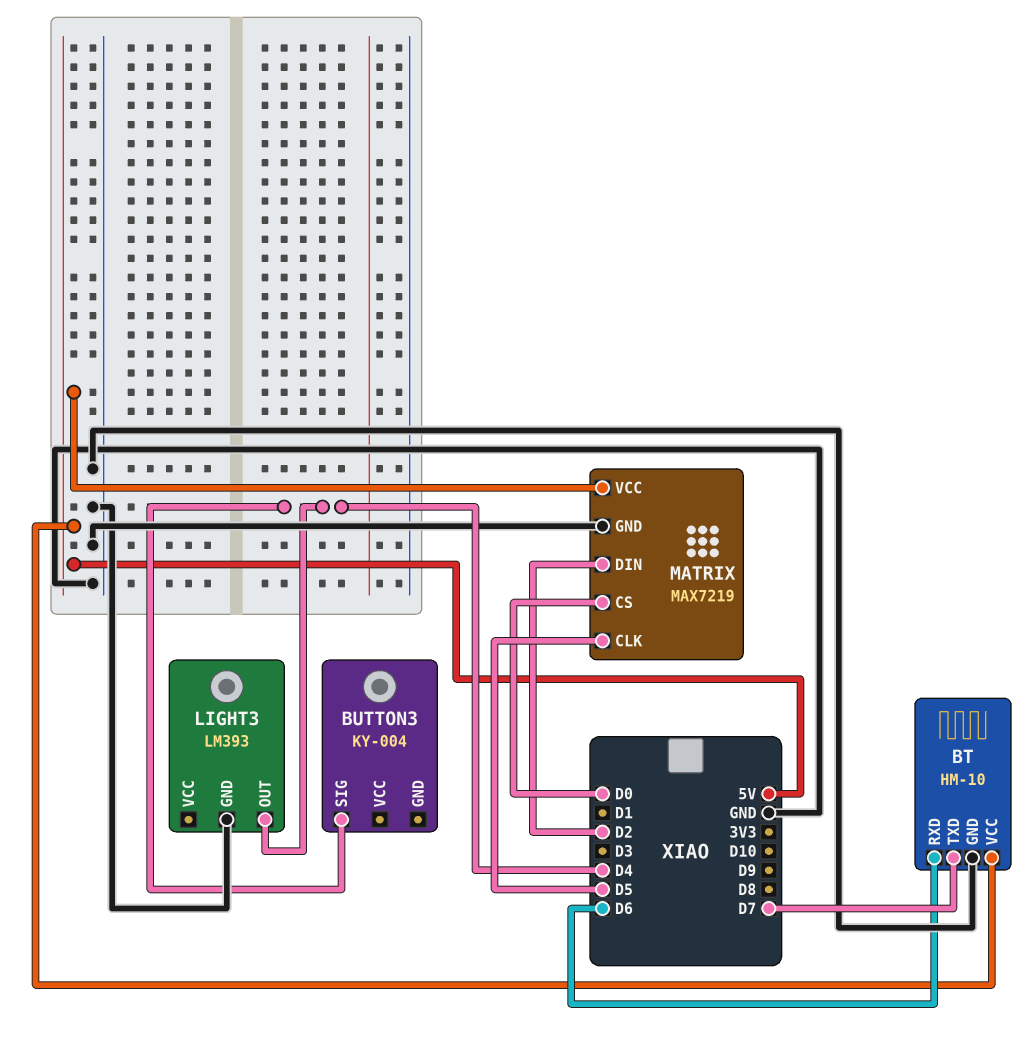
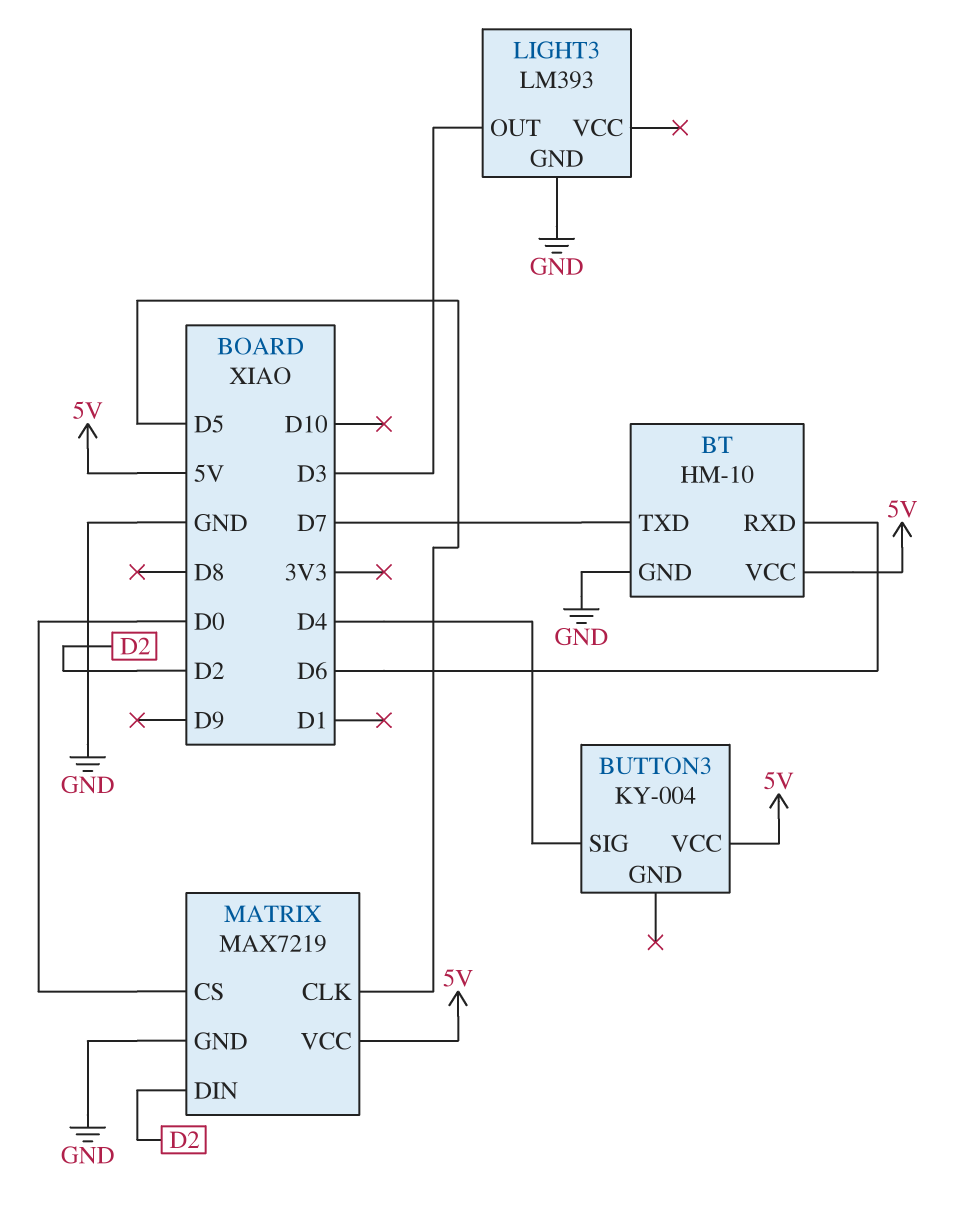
BUTTON3 pin VCC: none -> 5V
LIGHT3 pin OUT: D4 -> D3

